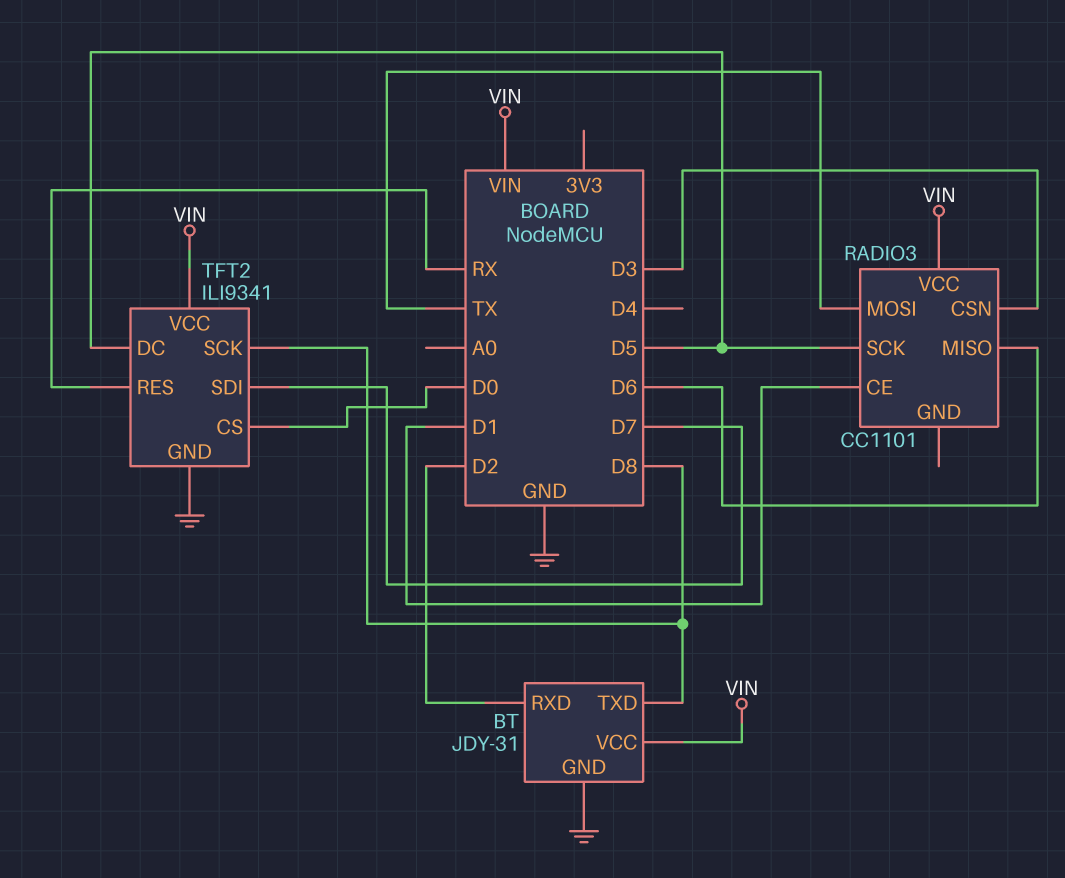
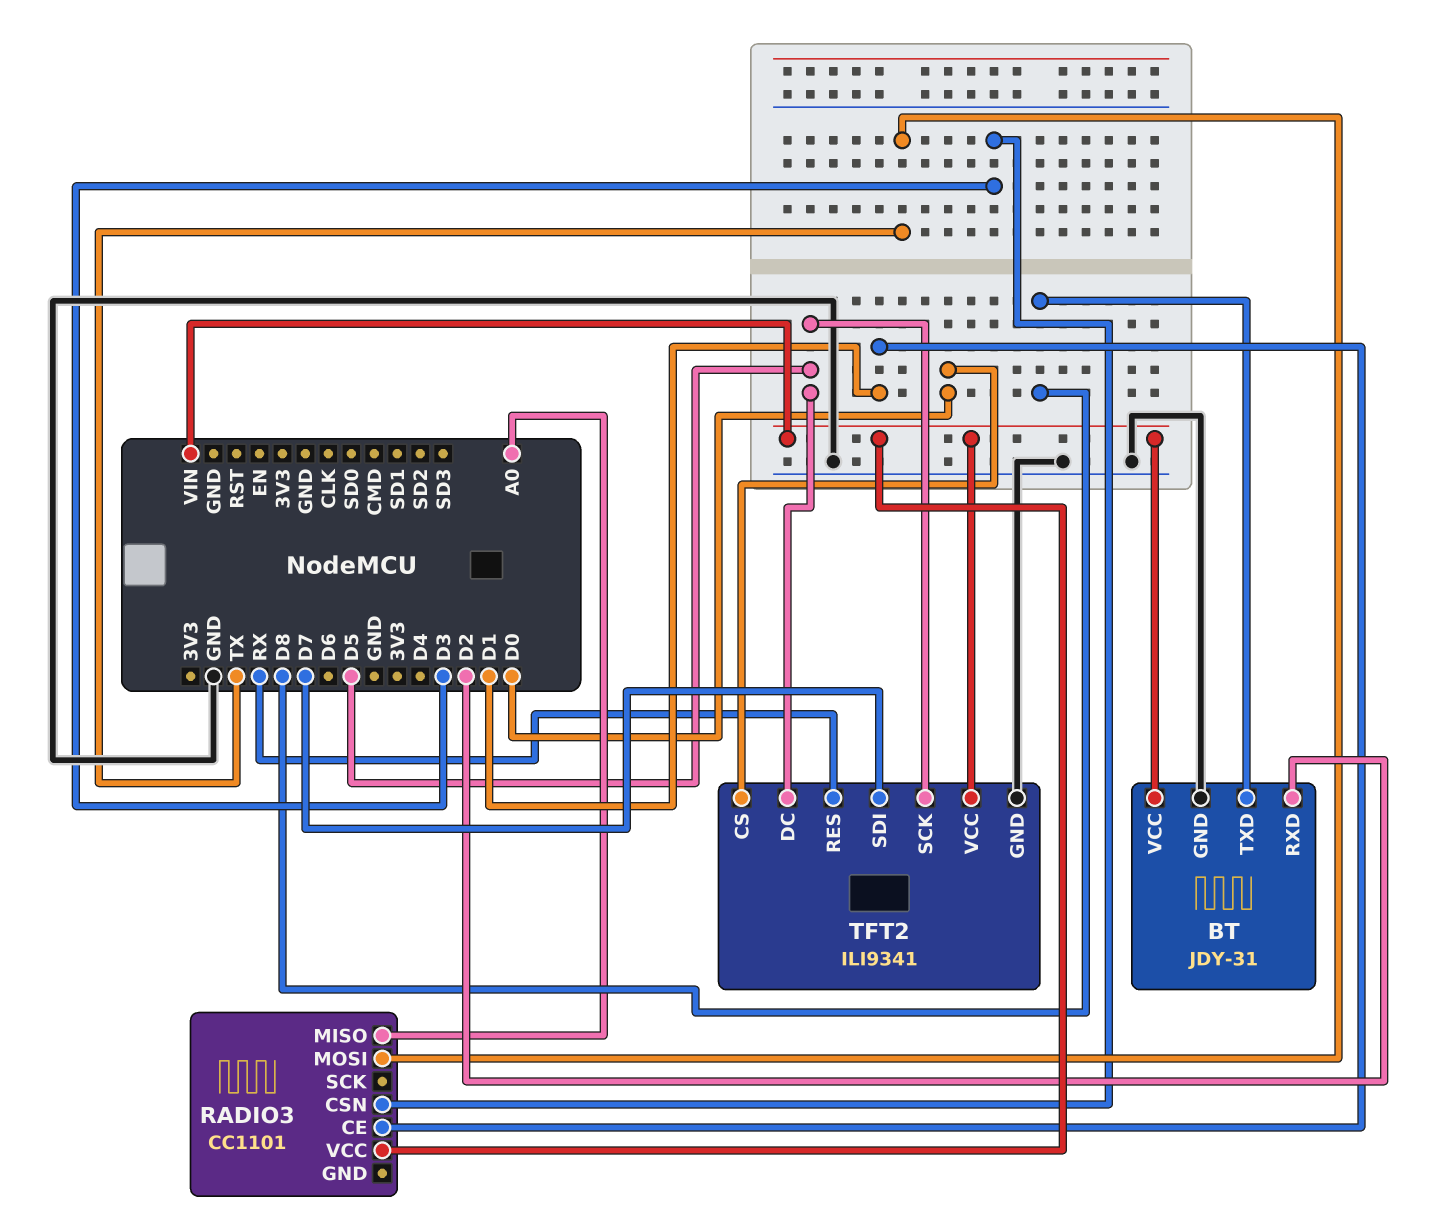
RADIO3 pin MISO: D6 -> A0
RADIO3 pin SCK: D5 -> none
TFT2 pin SCK: D8 -> D5

